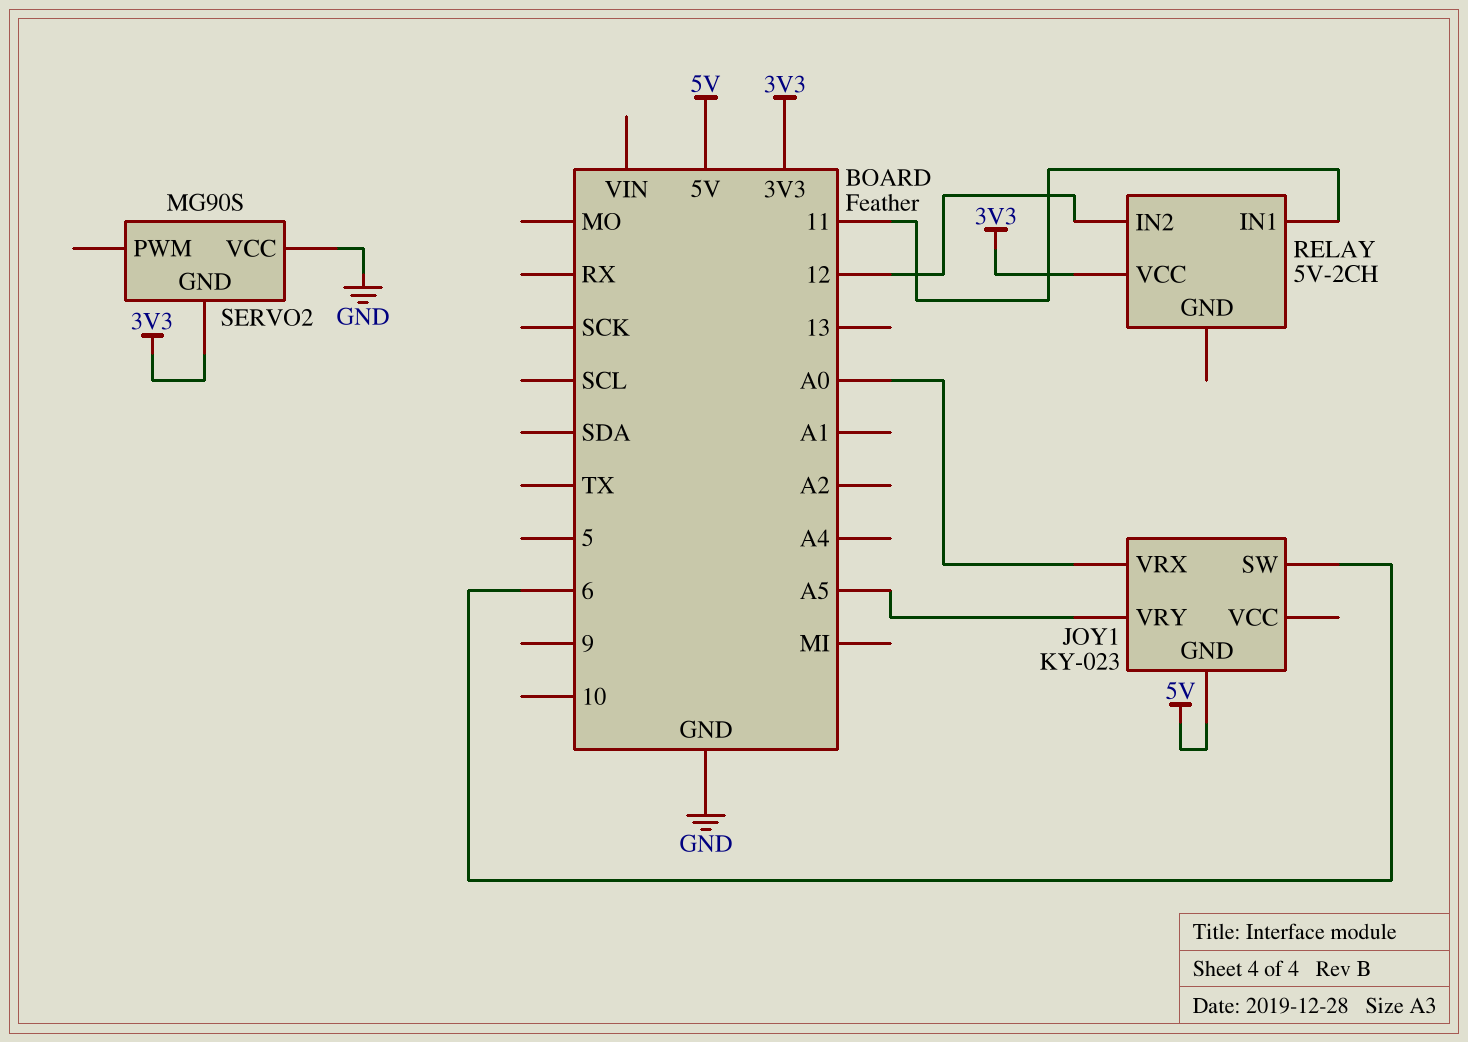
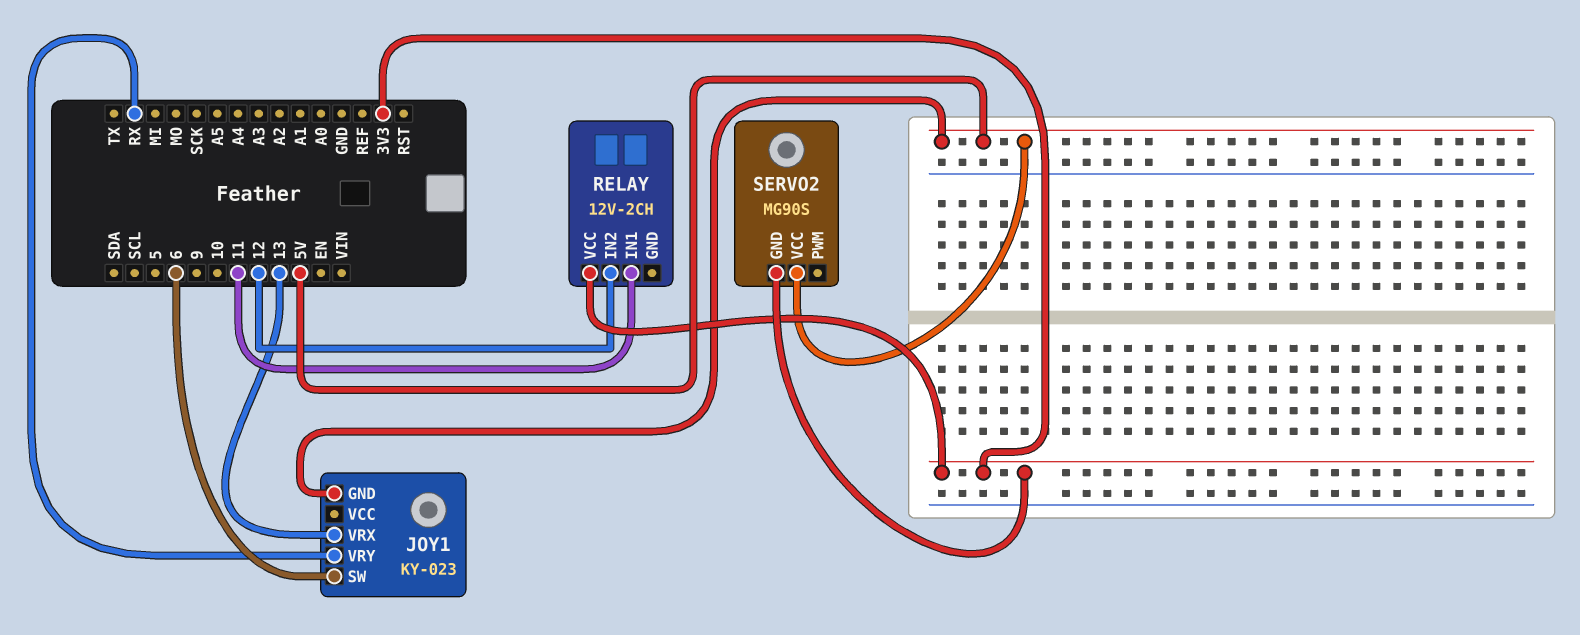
JOY1 pin VRX: A0 -> 13
JOY1 pin VRY: A5 -> RX
RELAY: 5V-2CH -> 12V-2CH
SERVO2 pin VCC: GND -> 5V

